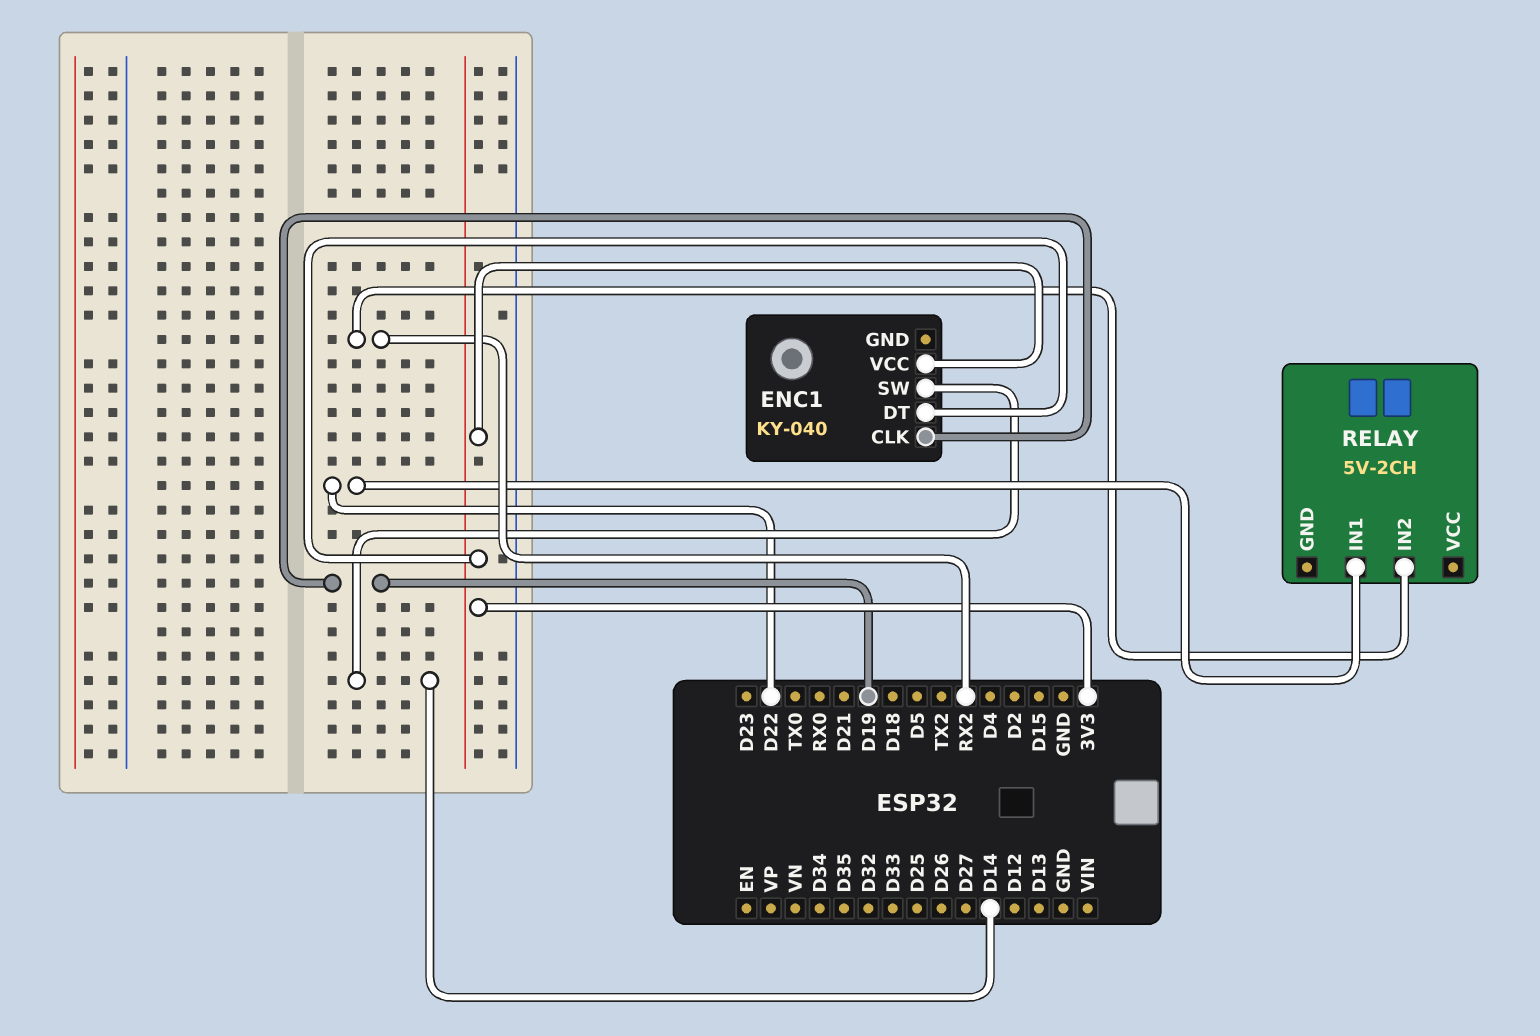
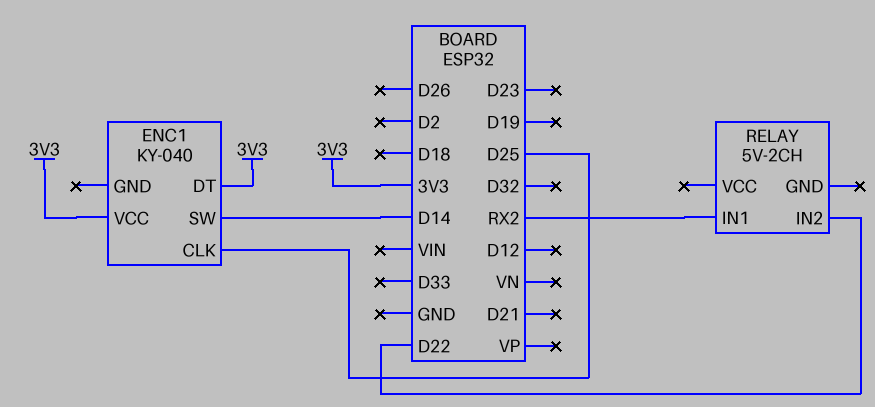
ENC1 pin CLK: D19 -> D25
RELAY pin IN1: D22 -> RX2
RELAY pin IN2: RX2 -> D22

